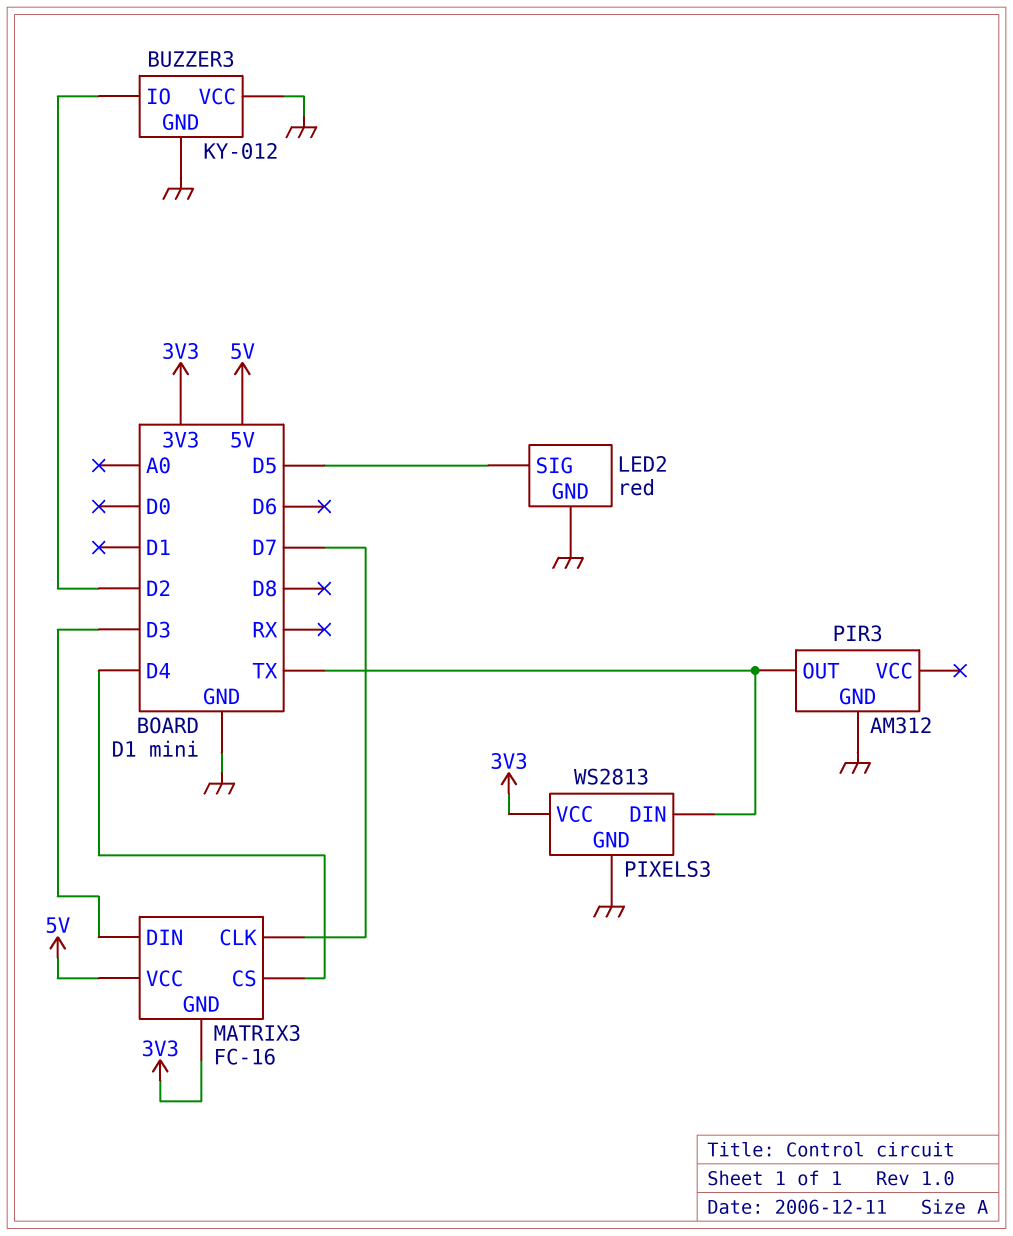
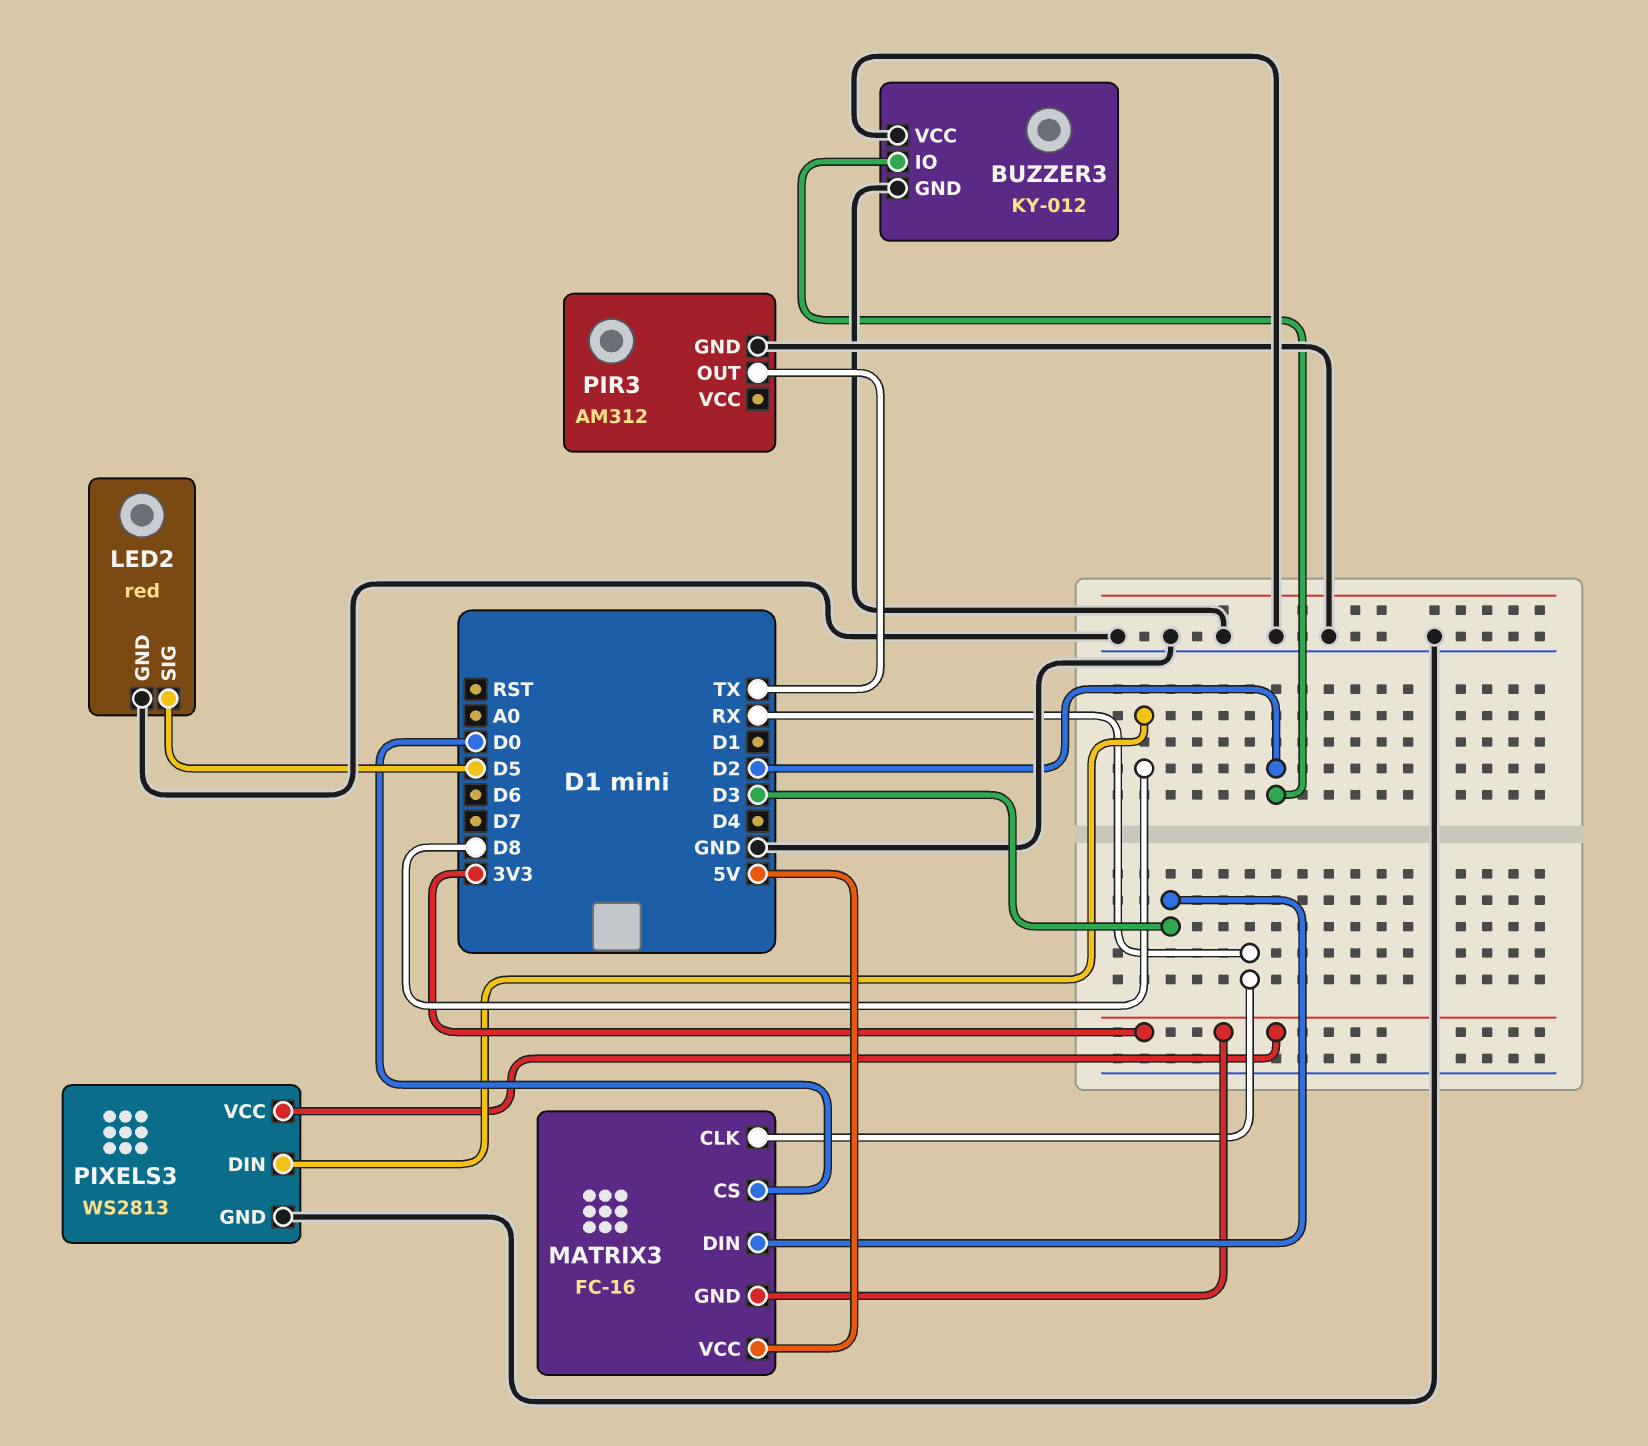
MATRIX3 pin CLK: D7 -> RX
MATRIX3 pin CS: D4 -> D0
PIXELS3 pin DIN: TX -> D8

